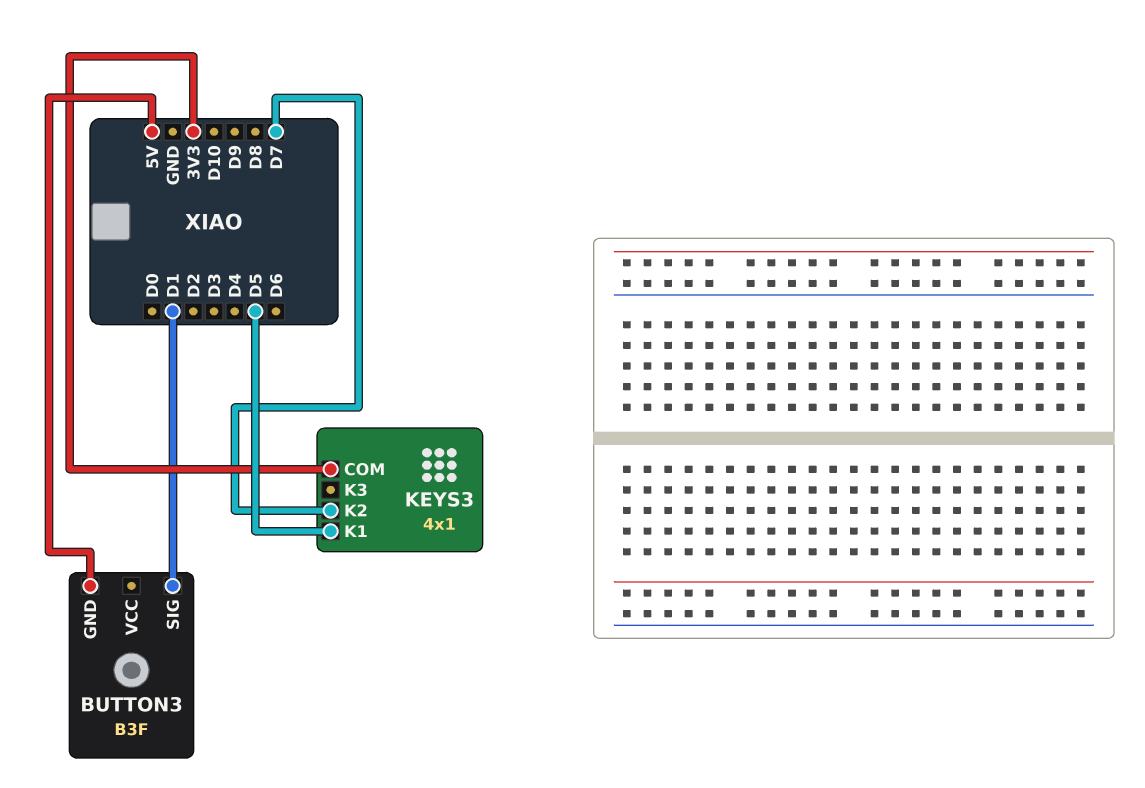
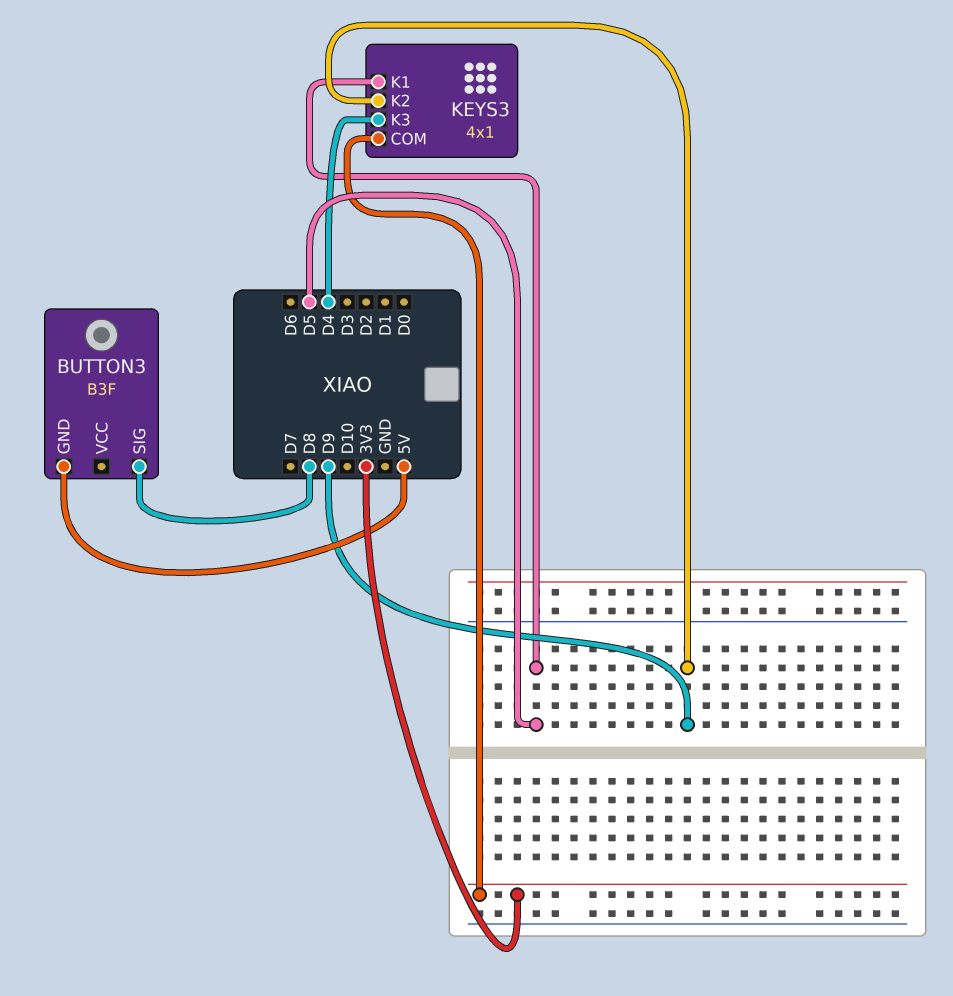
BUTTON3 pin SIG: D1 -> D8
KEYS3 pin K2: D7 -> D9
KEYS3 pin K3: none -> D4

